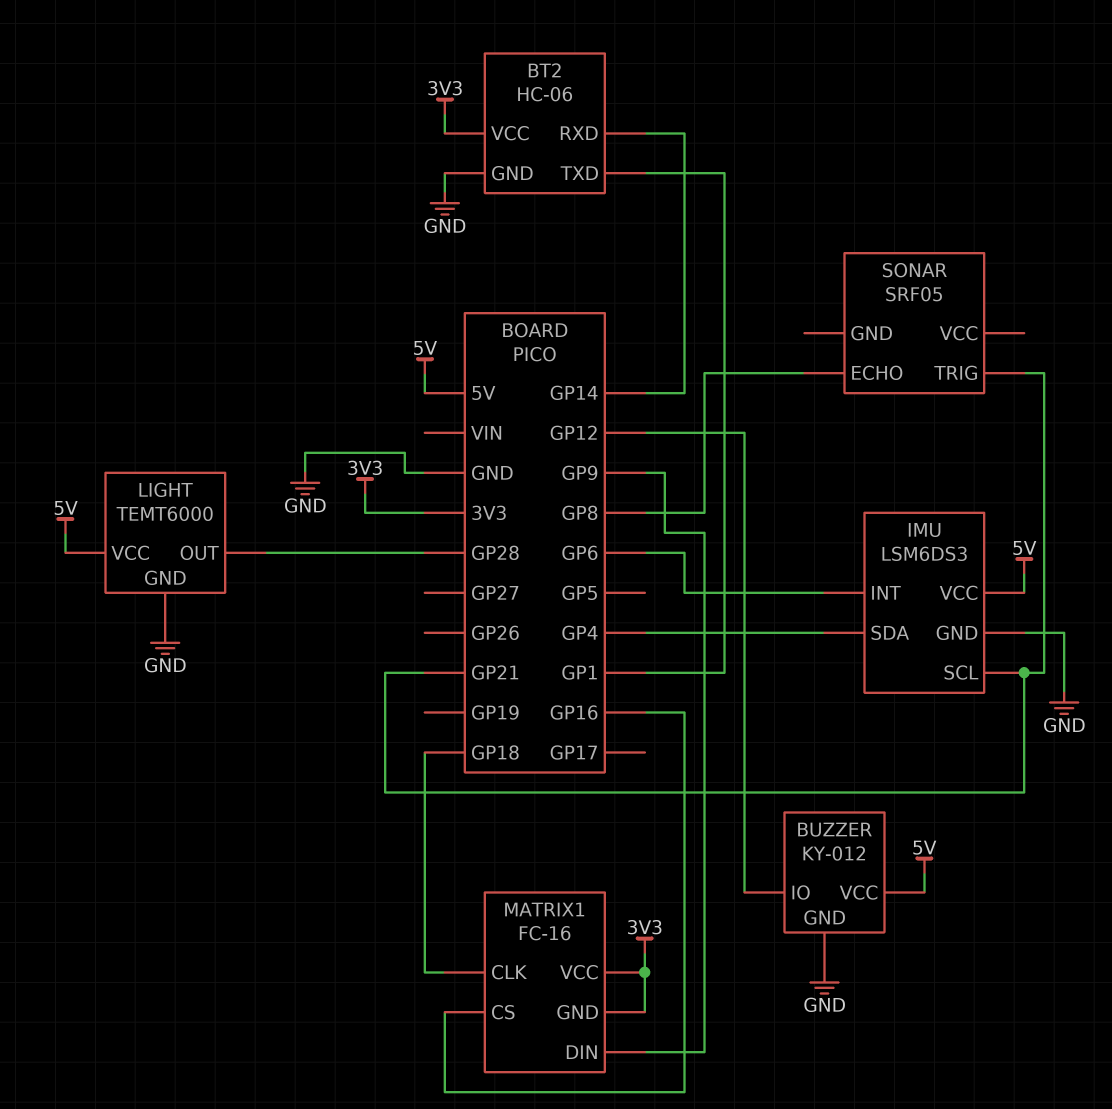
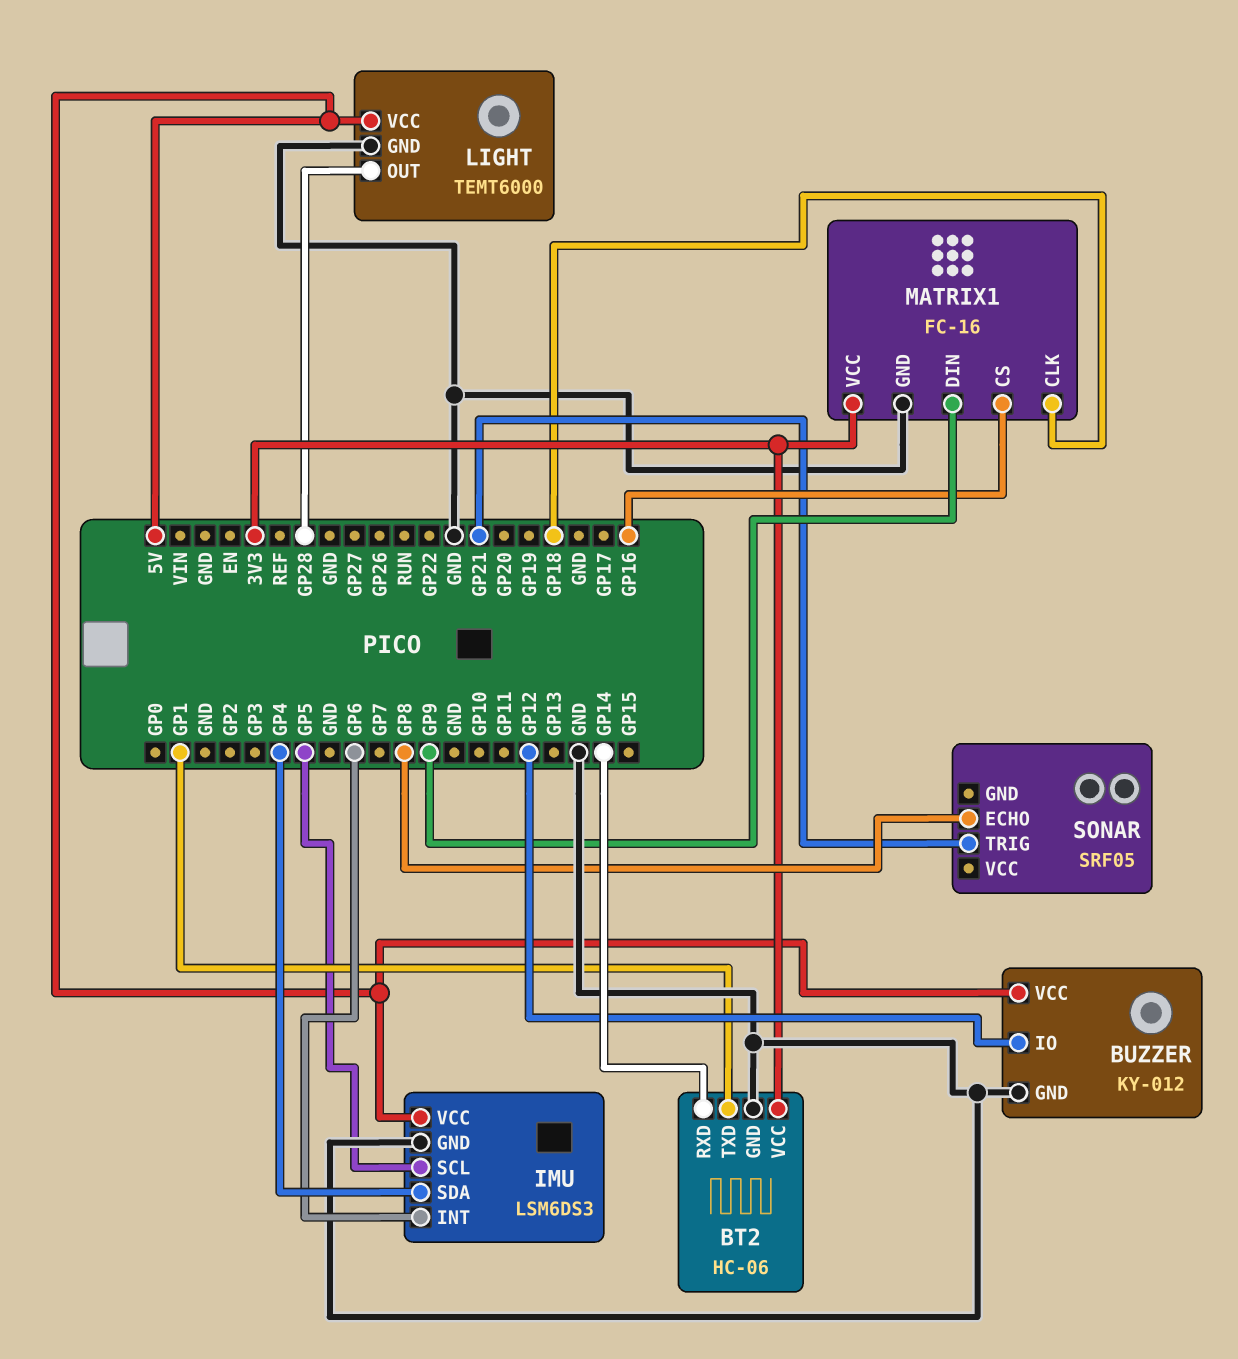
IMU pin SCL: GP21 -> GP5
MATRIX1 pin GND: 3V3 -> GND

